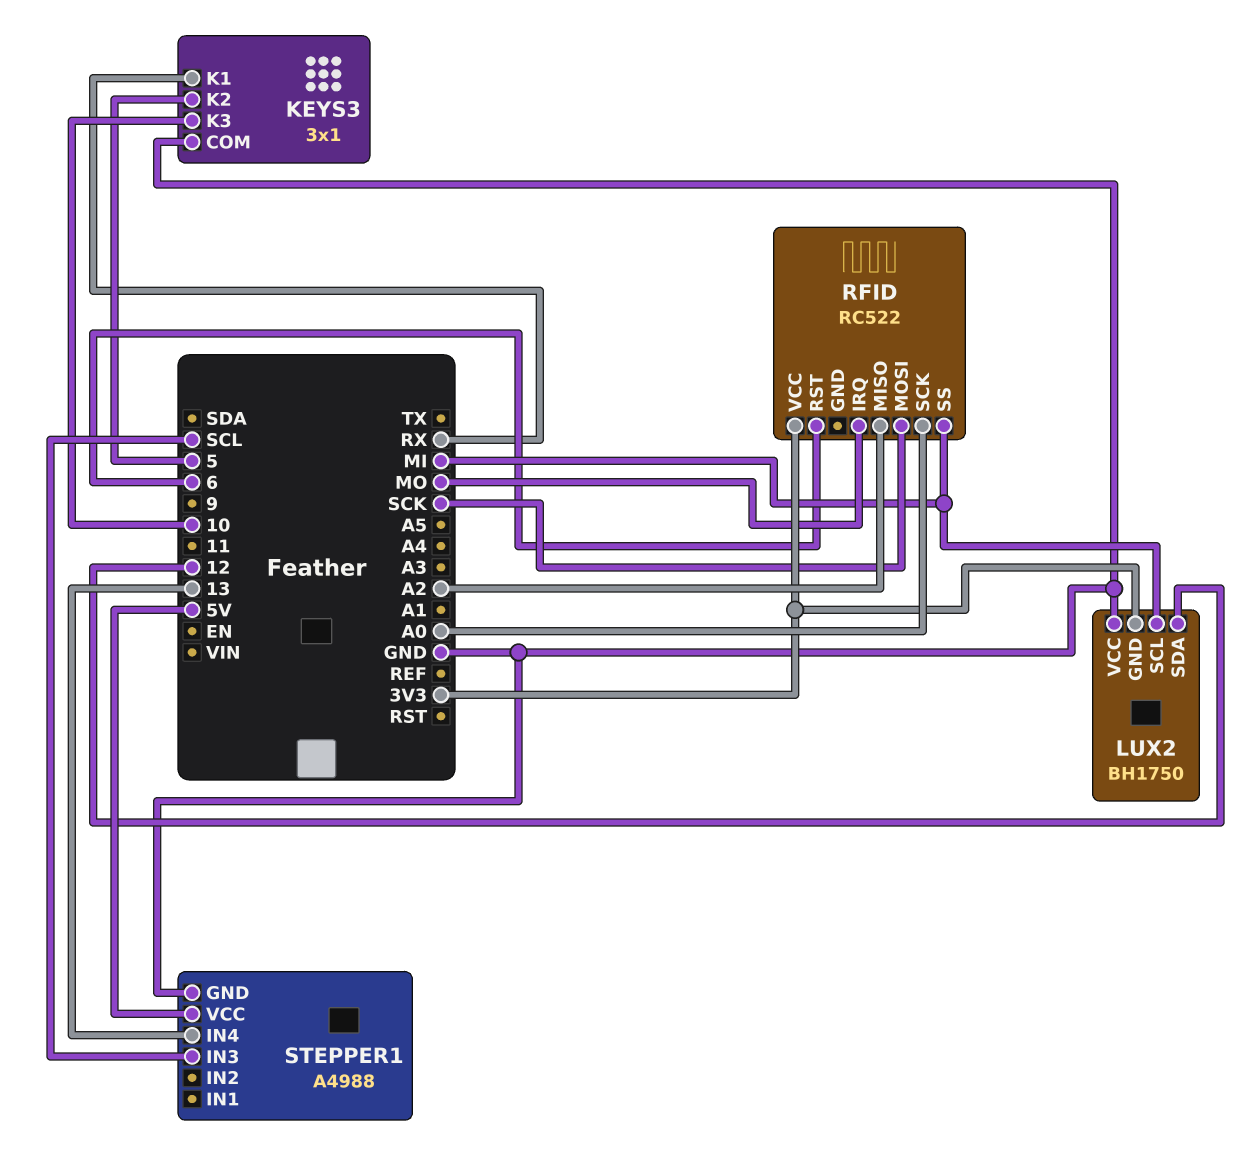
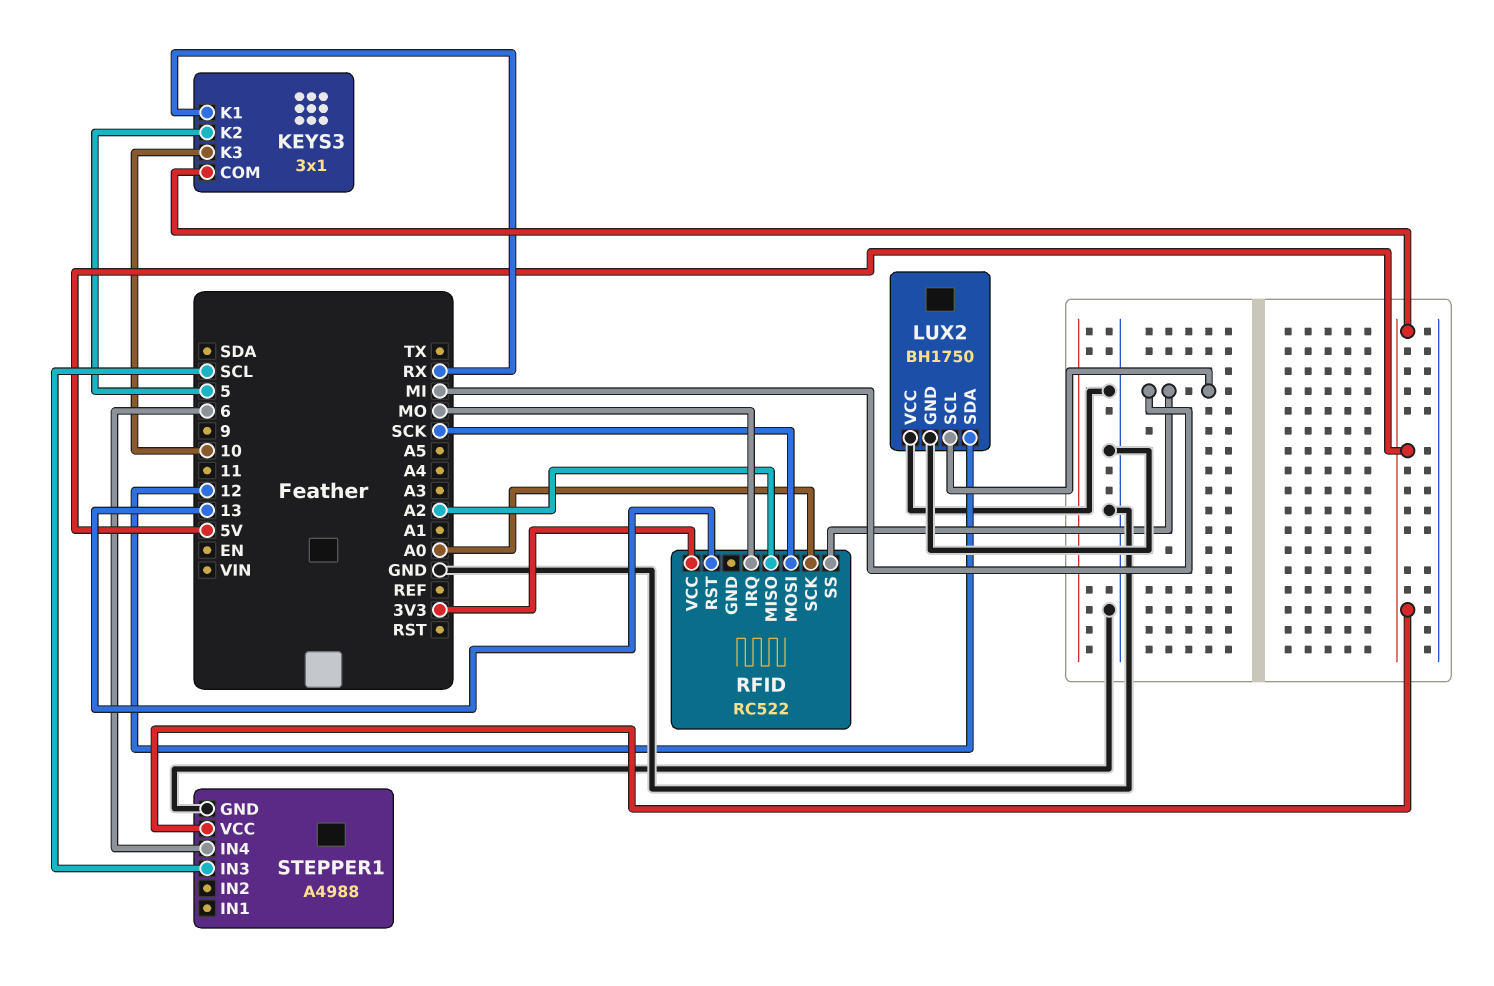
KEYS3 pin COM: GND -> 5V
LUX2 pin GND: 3V3 -> GND
RFID pin RST: 6 -> 13
STEPPER1 pin IN4: 13 -> 6

